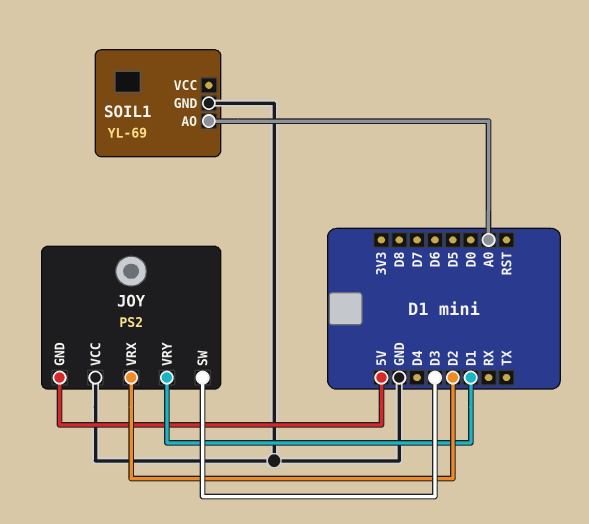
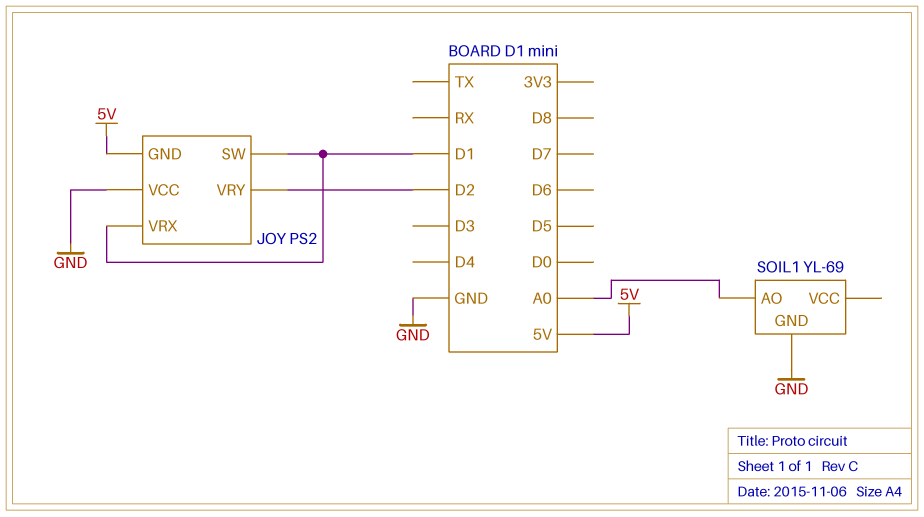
JOY pin SW: D3 -> D1
JOY pin VRX: D2 -> D1
JOY pin VRY: D1 -> D2

